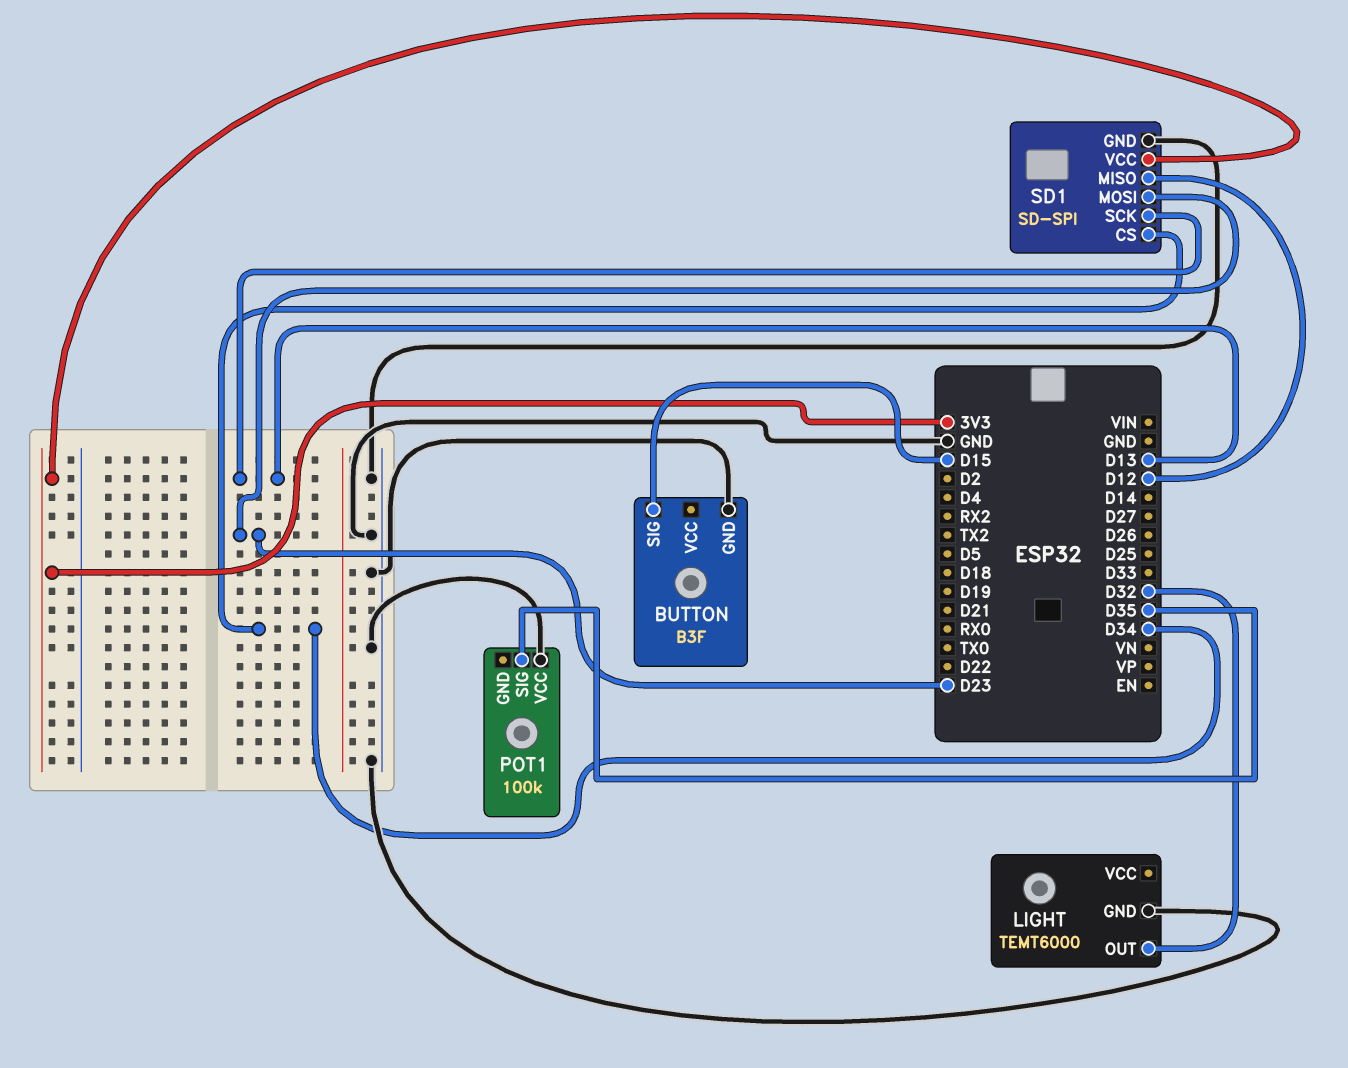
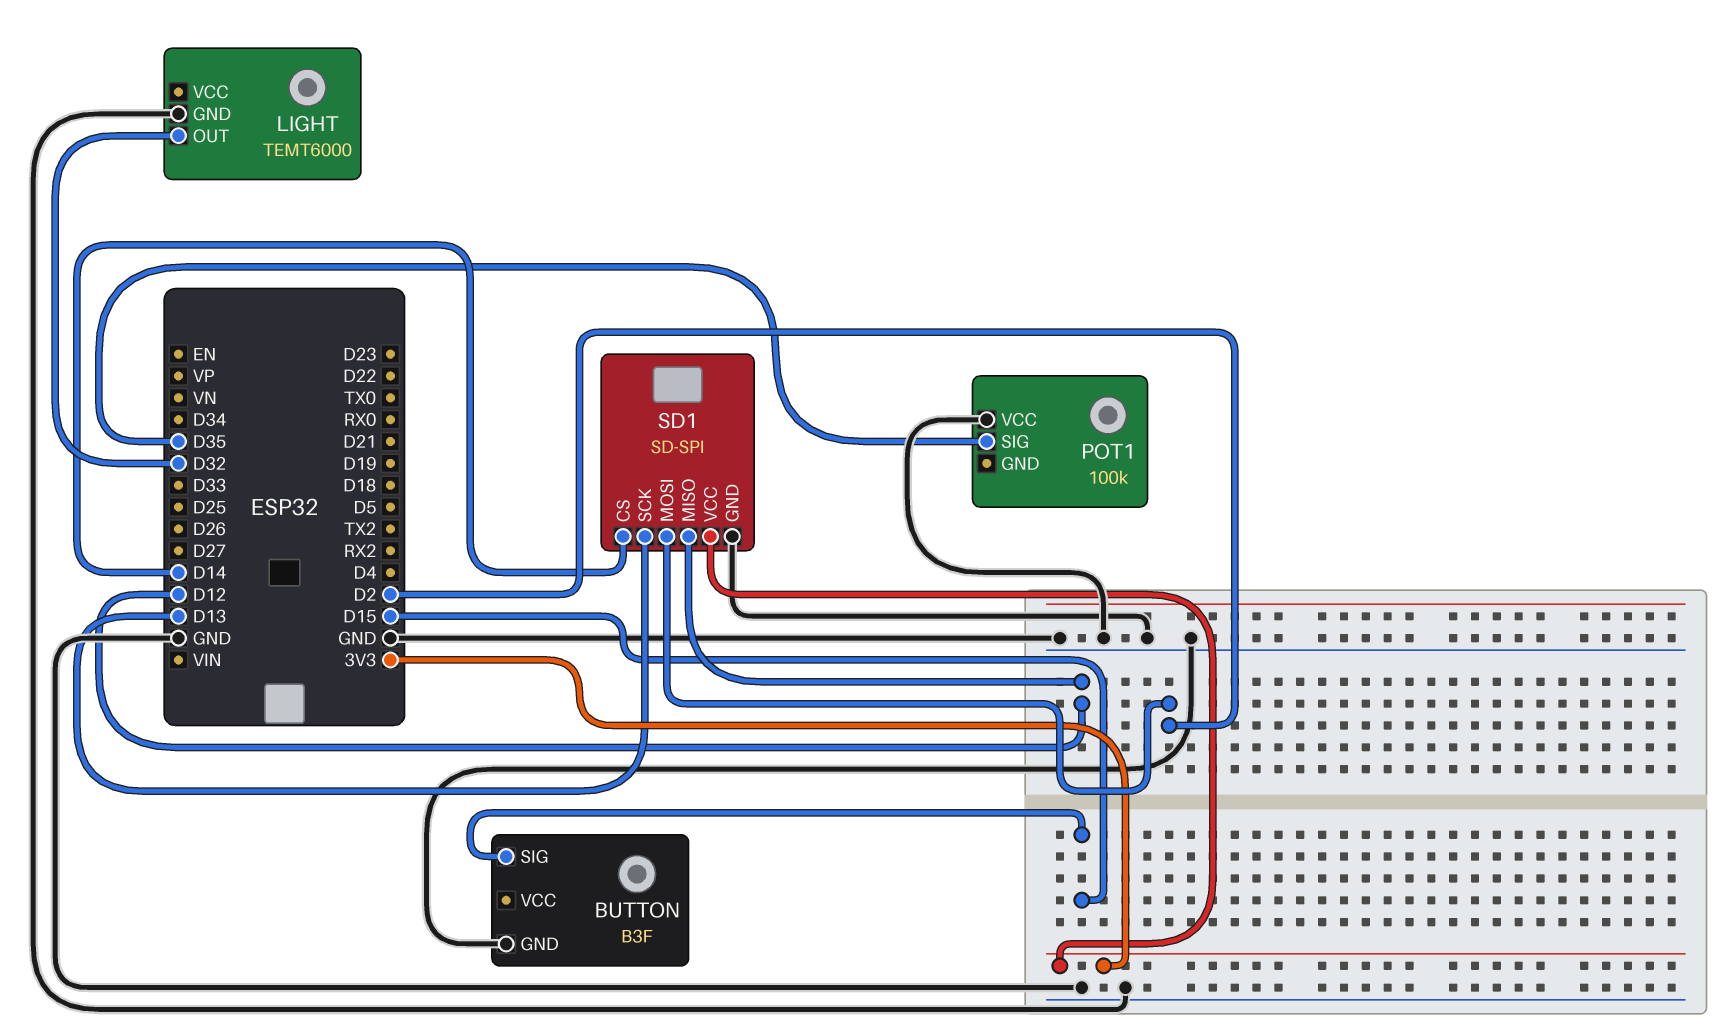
SD1 pin CS: D34 -> D14
SD1 pin MOSI: D23 -> D2

